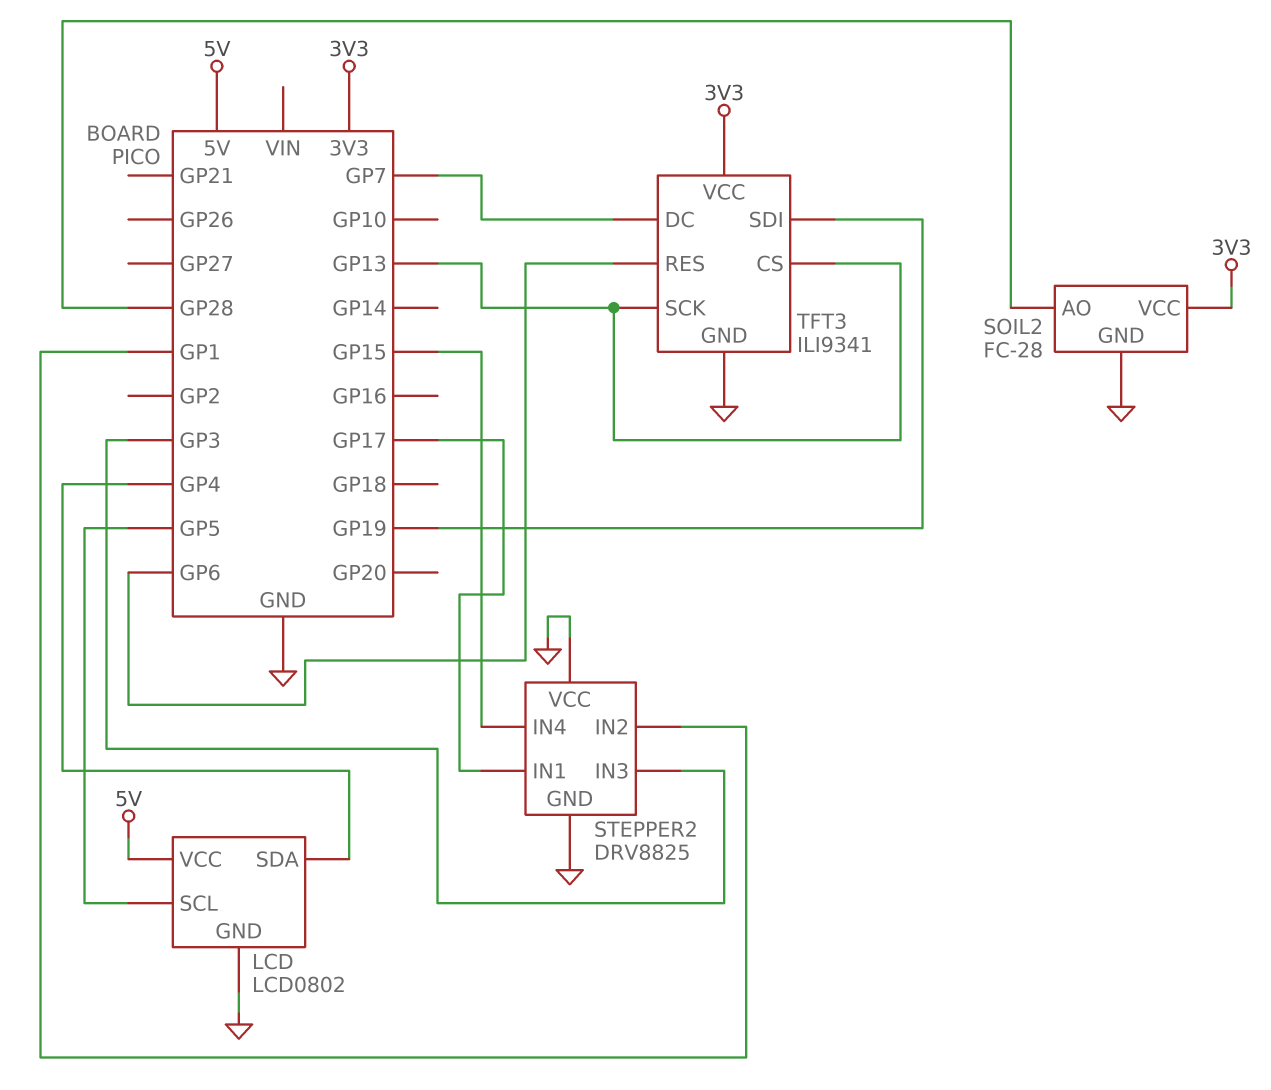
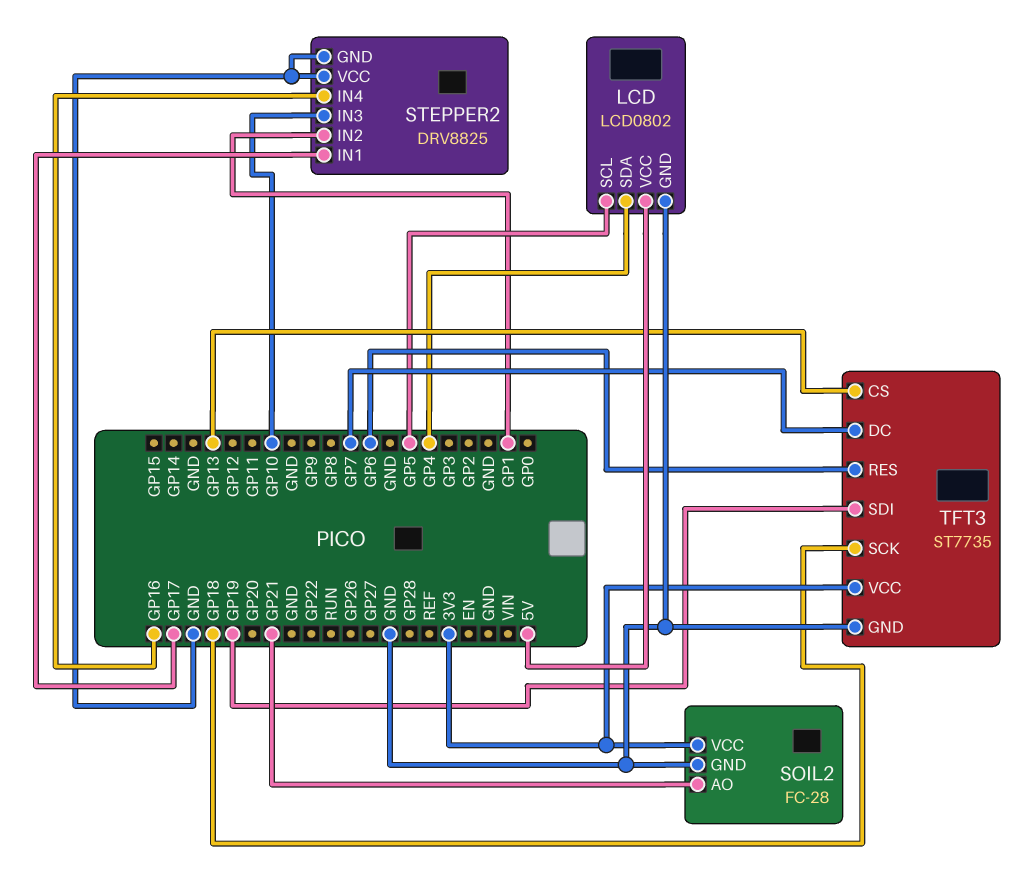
SOIL2 pin AO: GP28 -> GP21
STEPPER2 pin IN3: GP3 -> GP10
STEPPER2 pin IN4: GP15 -> GP16
TFT3: ILI9341 -> ST7735
TFT3 pin SCK: GP13 -> GP18

